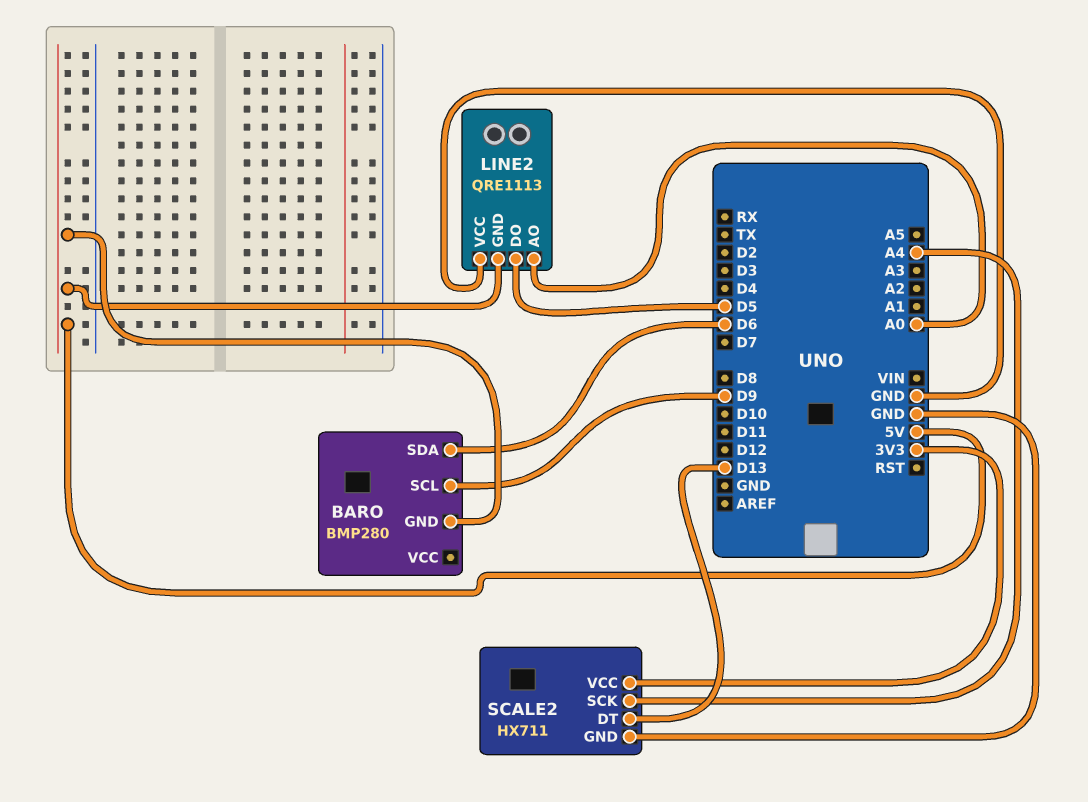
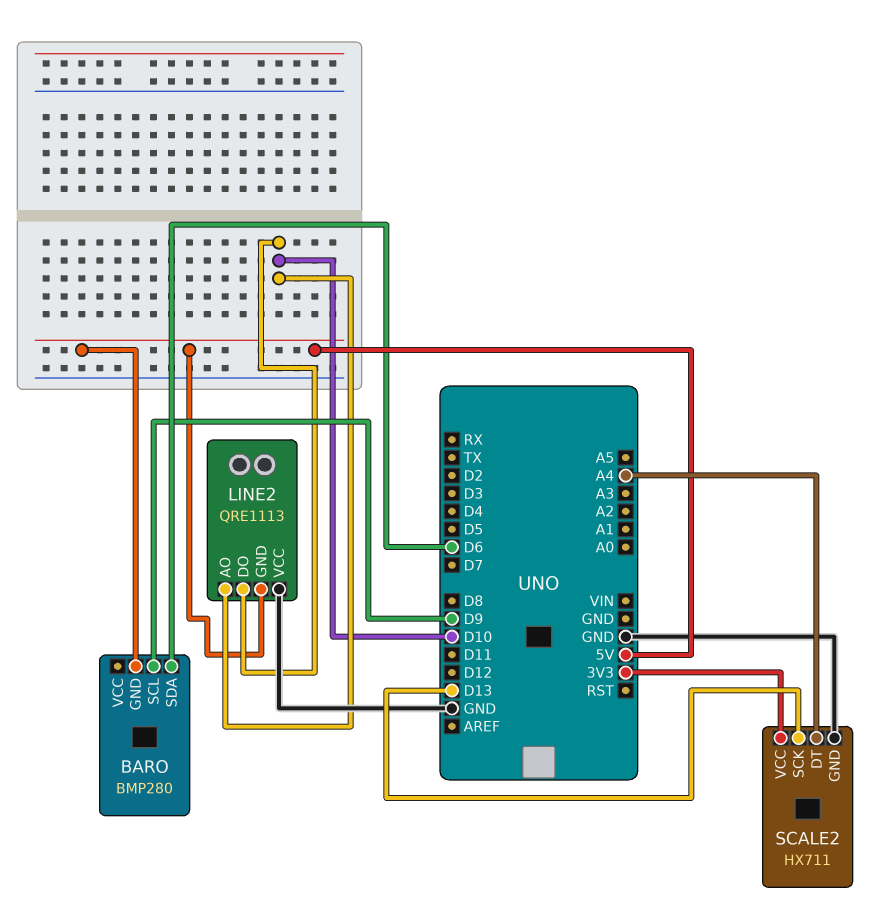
LINE2 pin AO: A0 -> D10
LINE2 pin DO: D5 -> D10
SCALE2 pin DT: D13 -> A4
SCALE2 pin SCK: A4 -> D13

